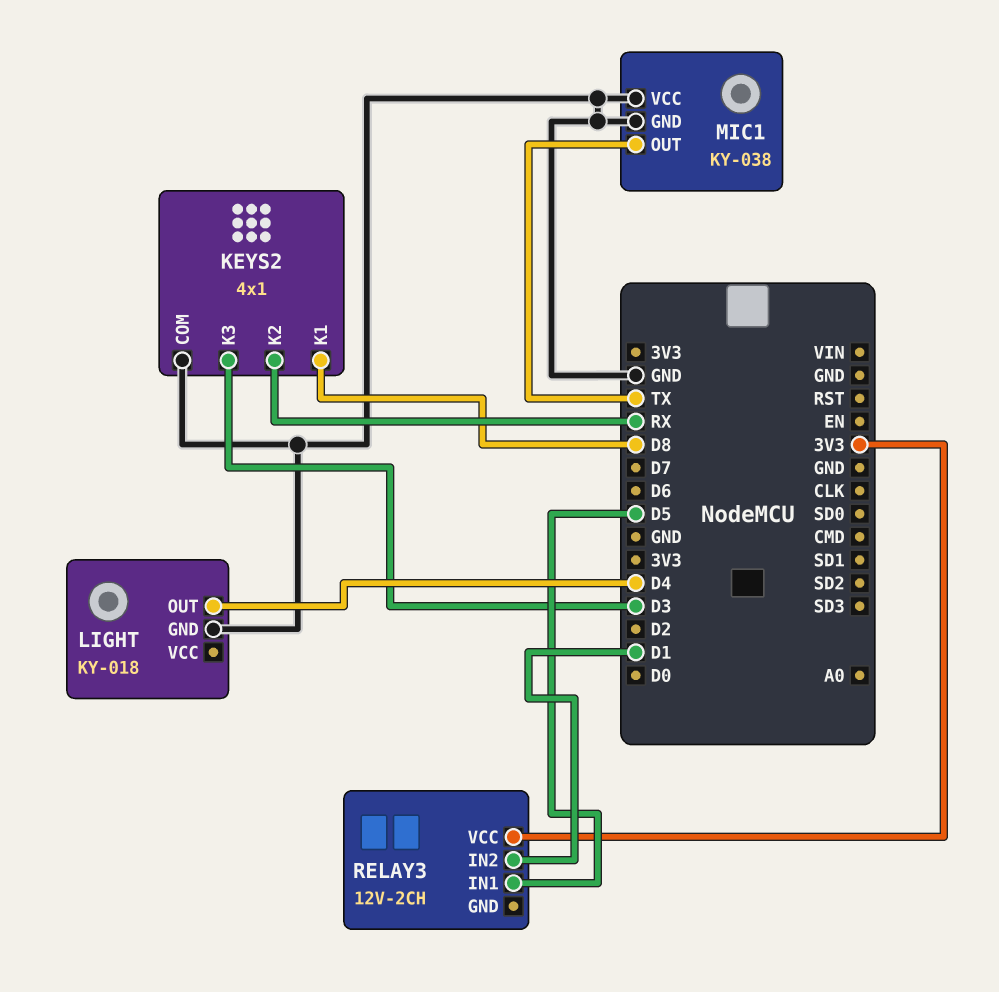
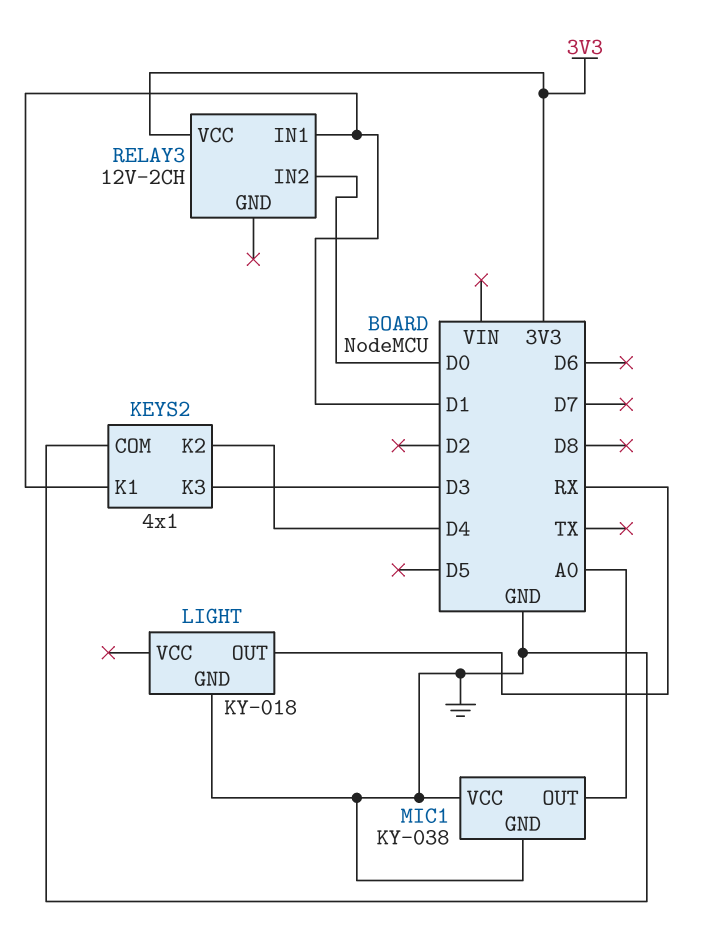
KEYS2 pin K1: D8 -> D1
KEYS2 pin K2: RX -> D4
LIGHT pin OUT: D4 -> RX
MIC1 pin OUT: TX -> A0
RELAY3 pin IN1: D5 -> D1
RELAY3 pin IN2: D1 -> D0

